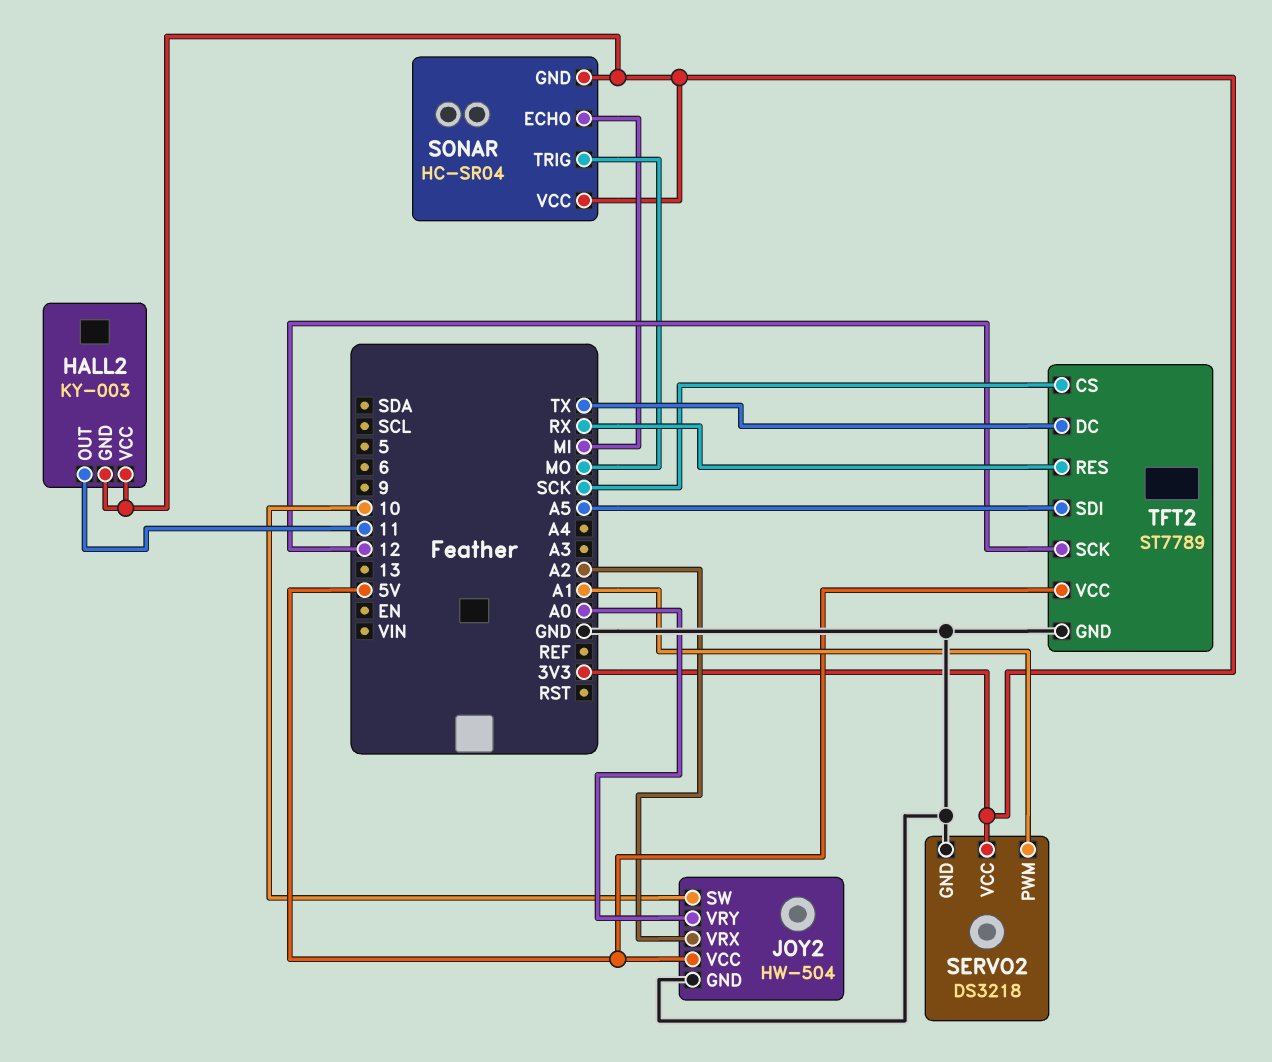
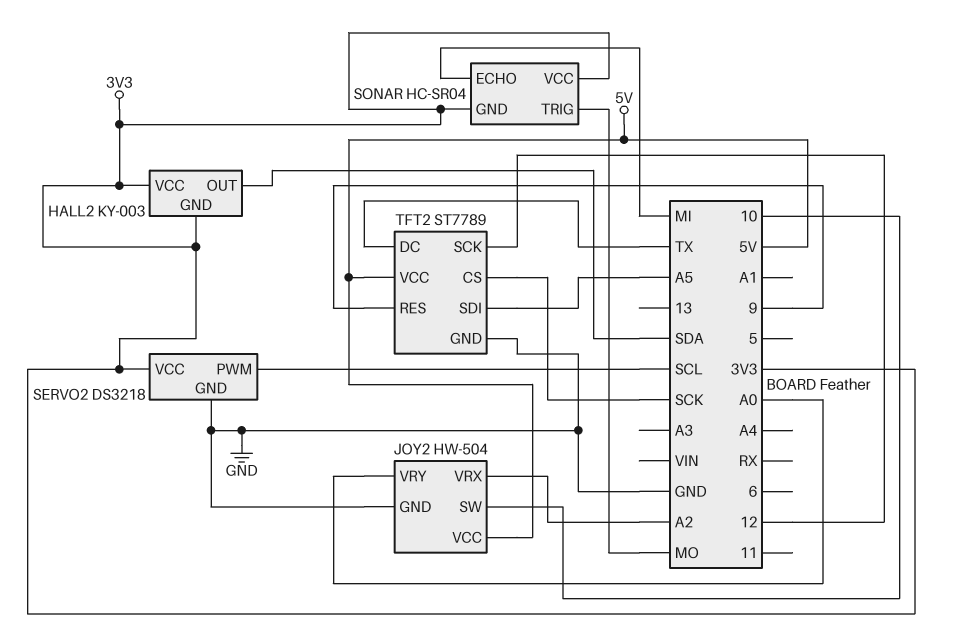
HALL2 pin OUT: 11 -> SDA
SERVO2 pin PWM: A1 -> SCL
TFT2 pin RES: RX -> 9

